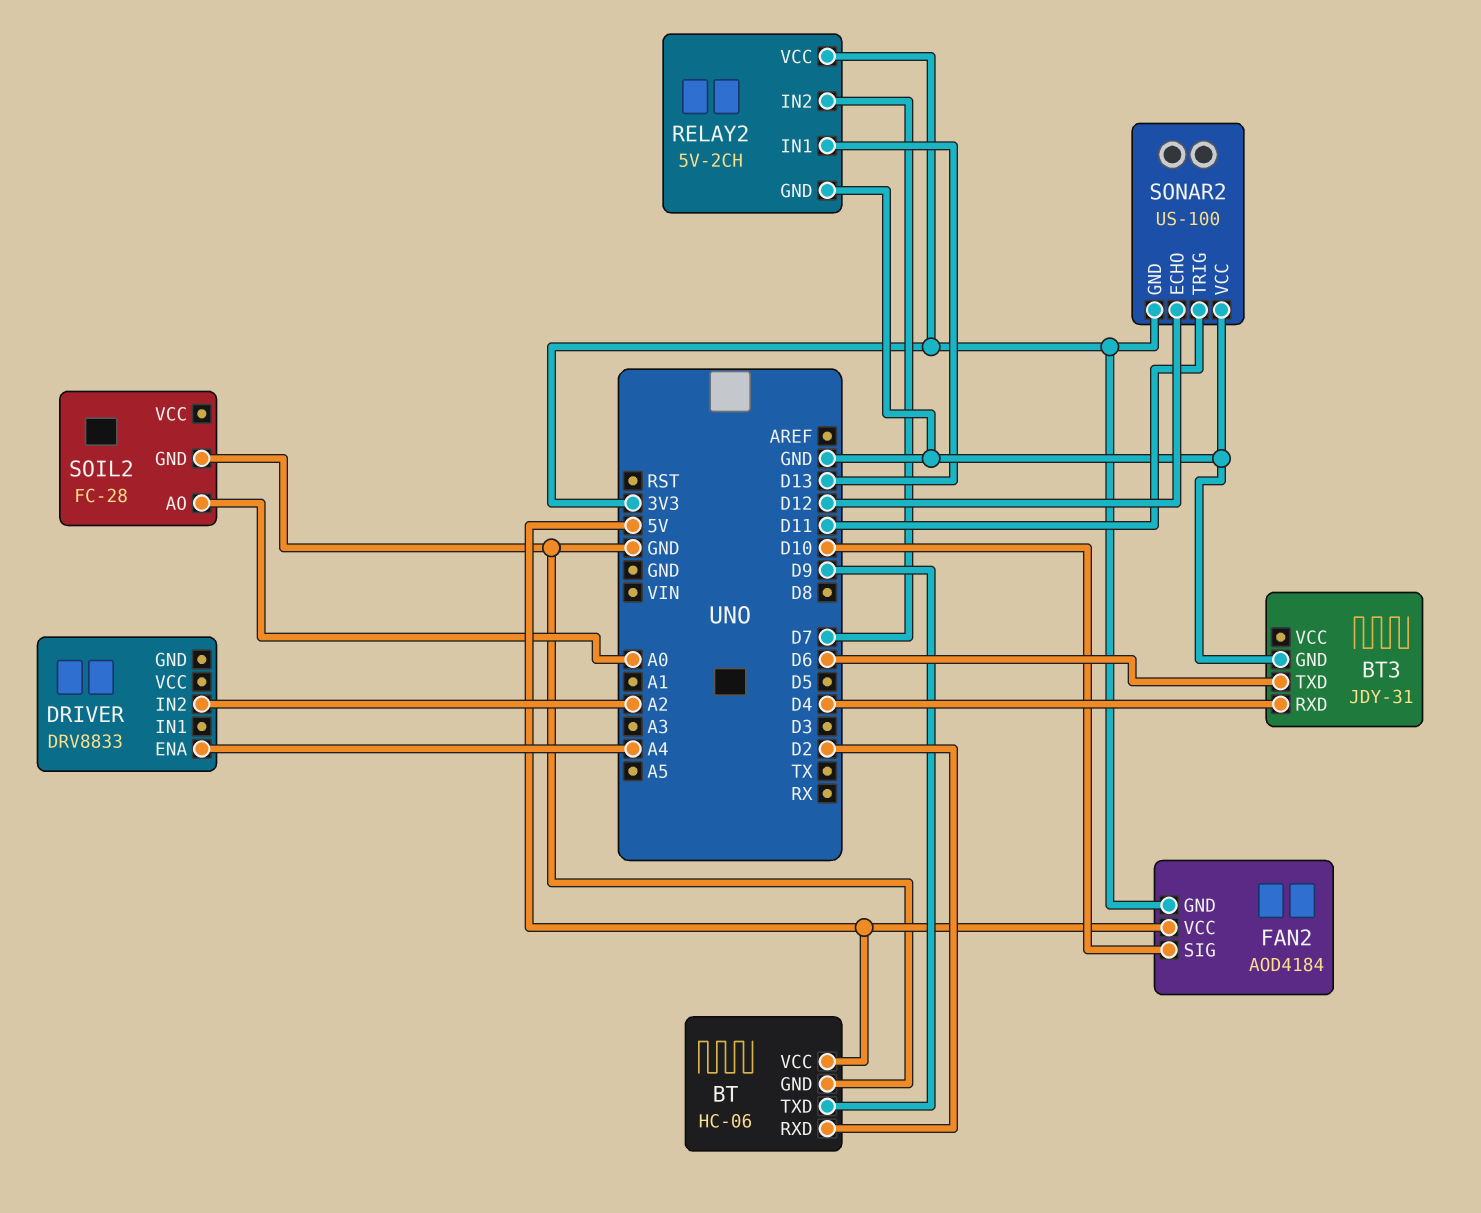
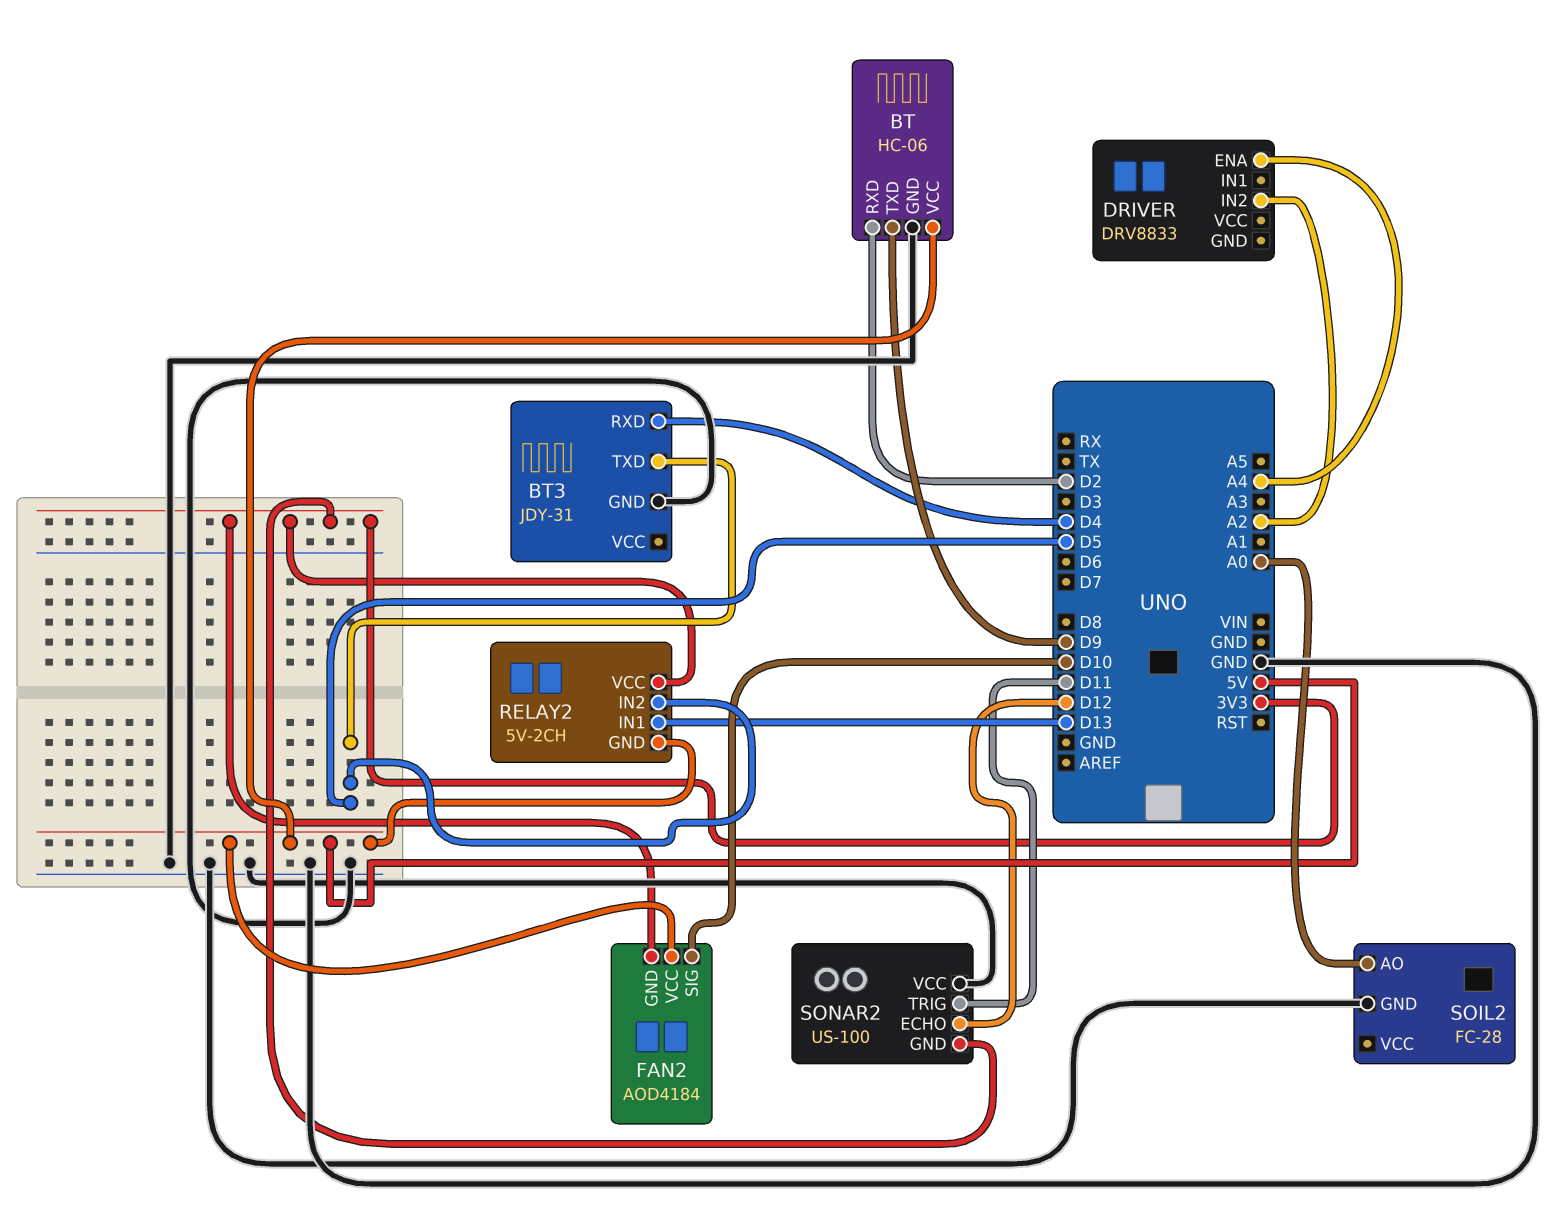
BT3 pin TXD: D6 -> D5
RELAY2 pin GND: GND -> 5V
RELAY2 pin IN2: D7 -> D5

